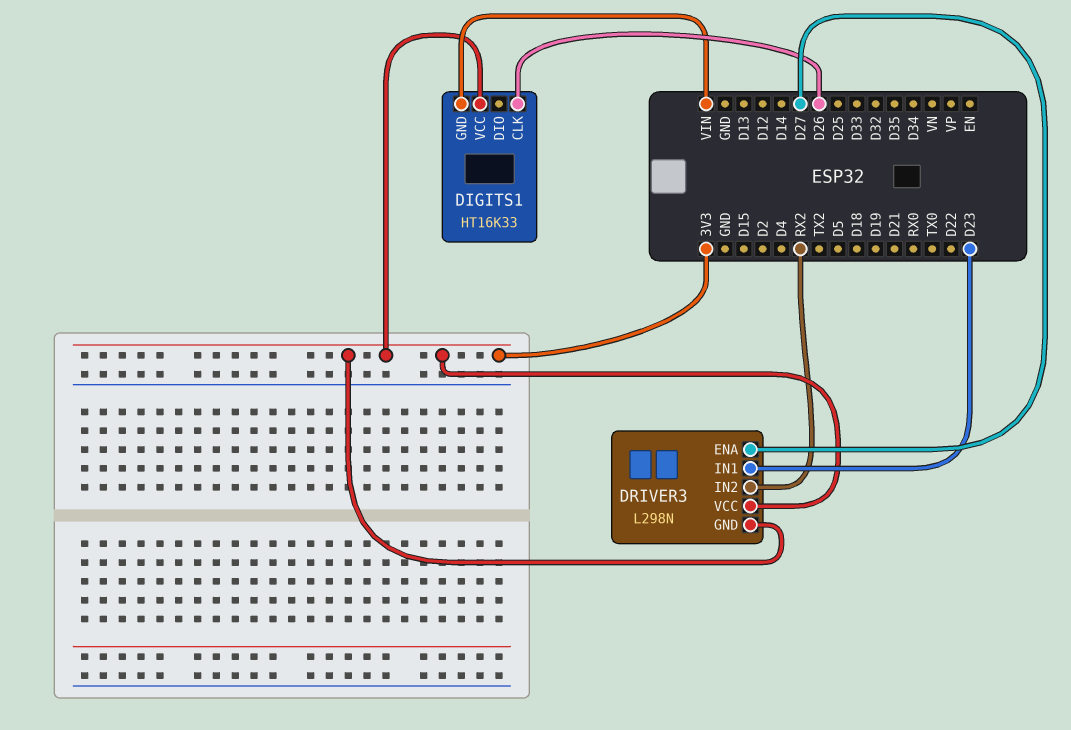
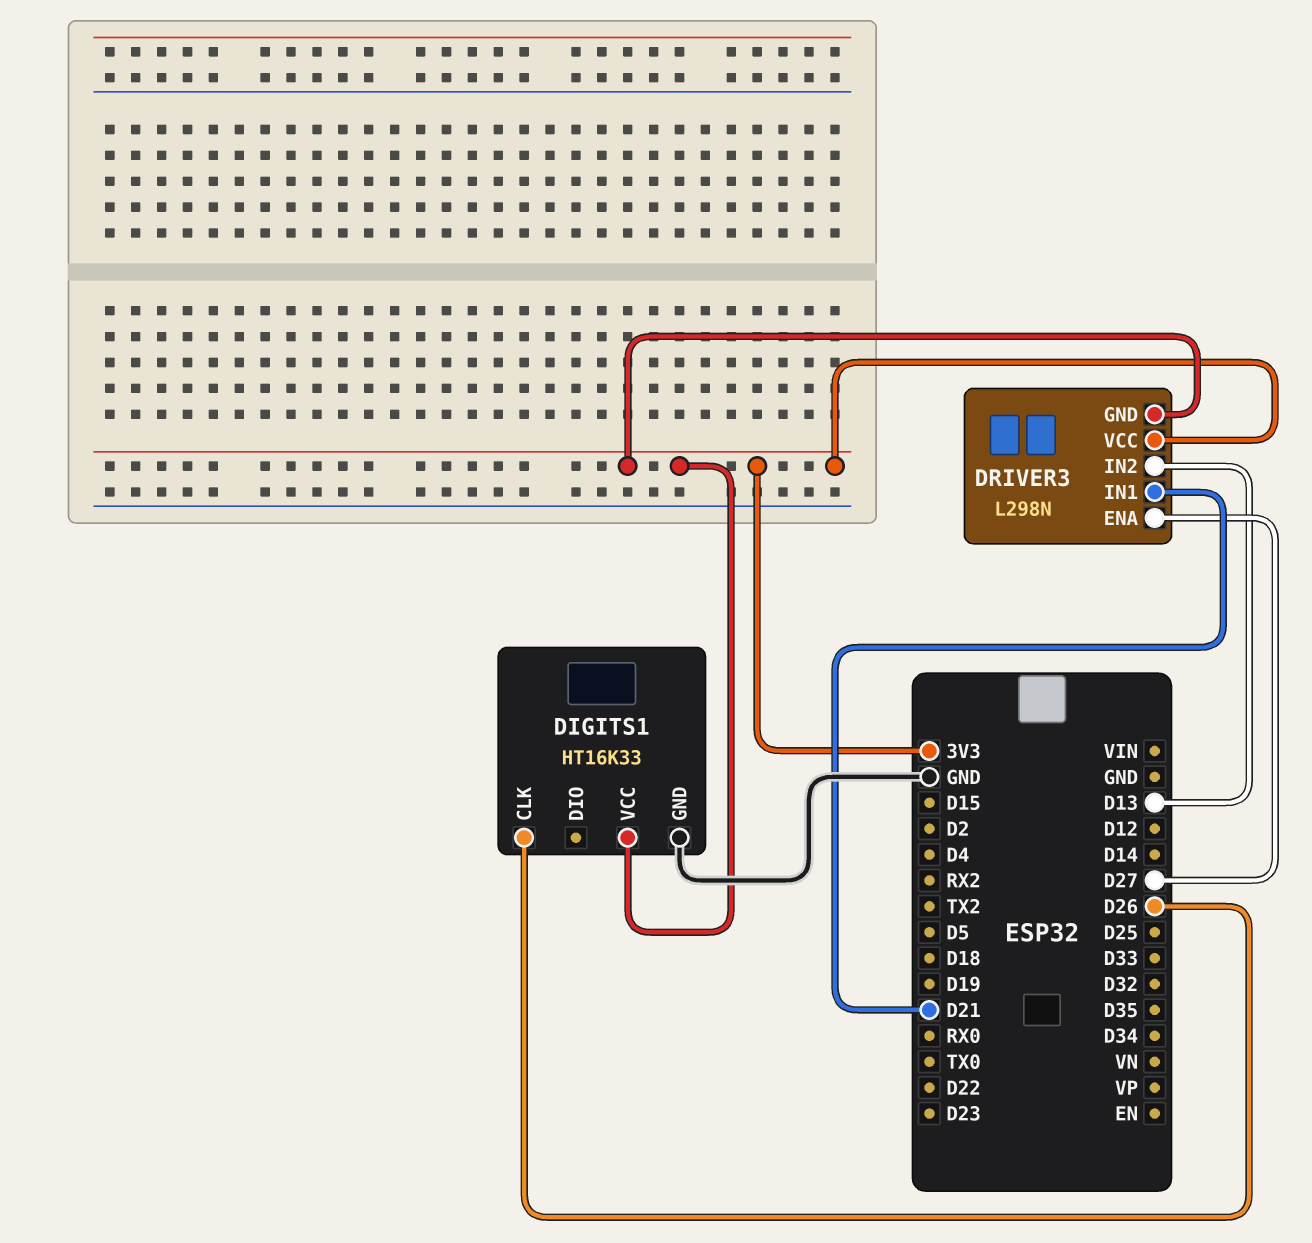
DIGITS1 pin GND: VIN -> GND
DRIVER3 pin IN1: D23 -> D21
DRIVER3 pin IN2: RX2 -> D13

